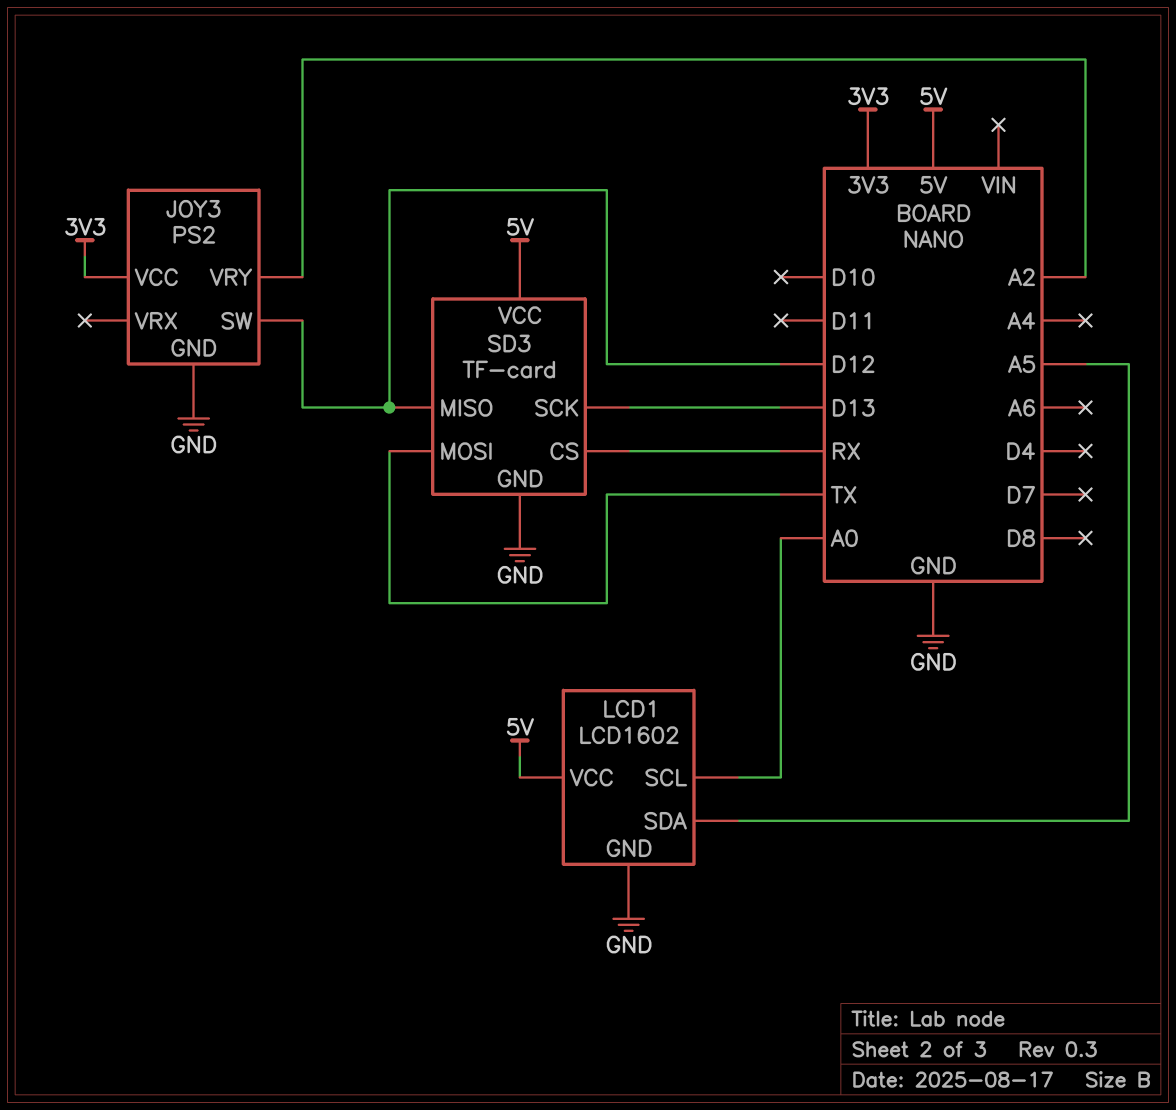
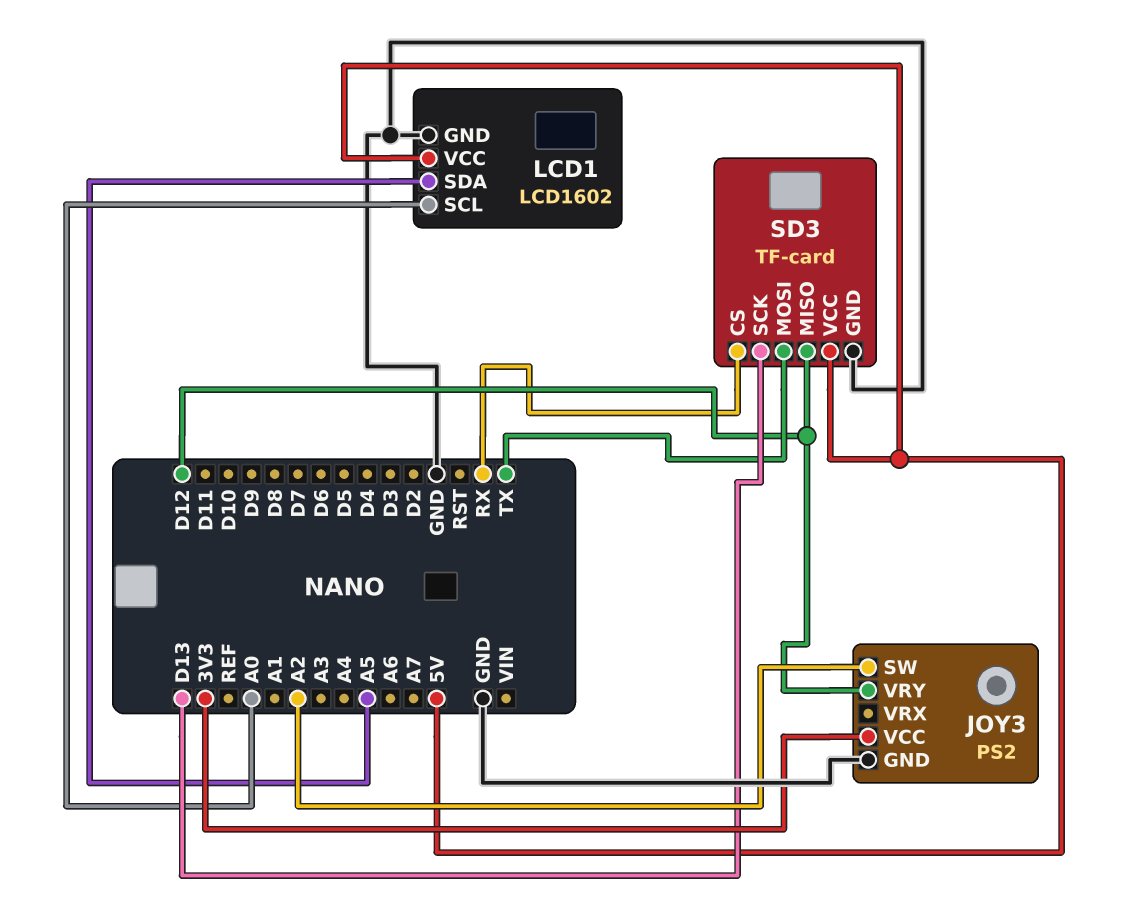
JOY3 pin SW: D12 -> A2
JOY3 pin VRY: A2 -> D12

